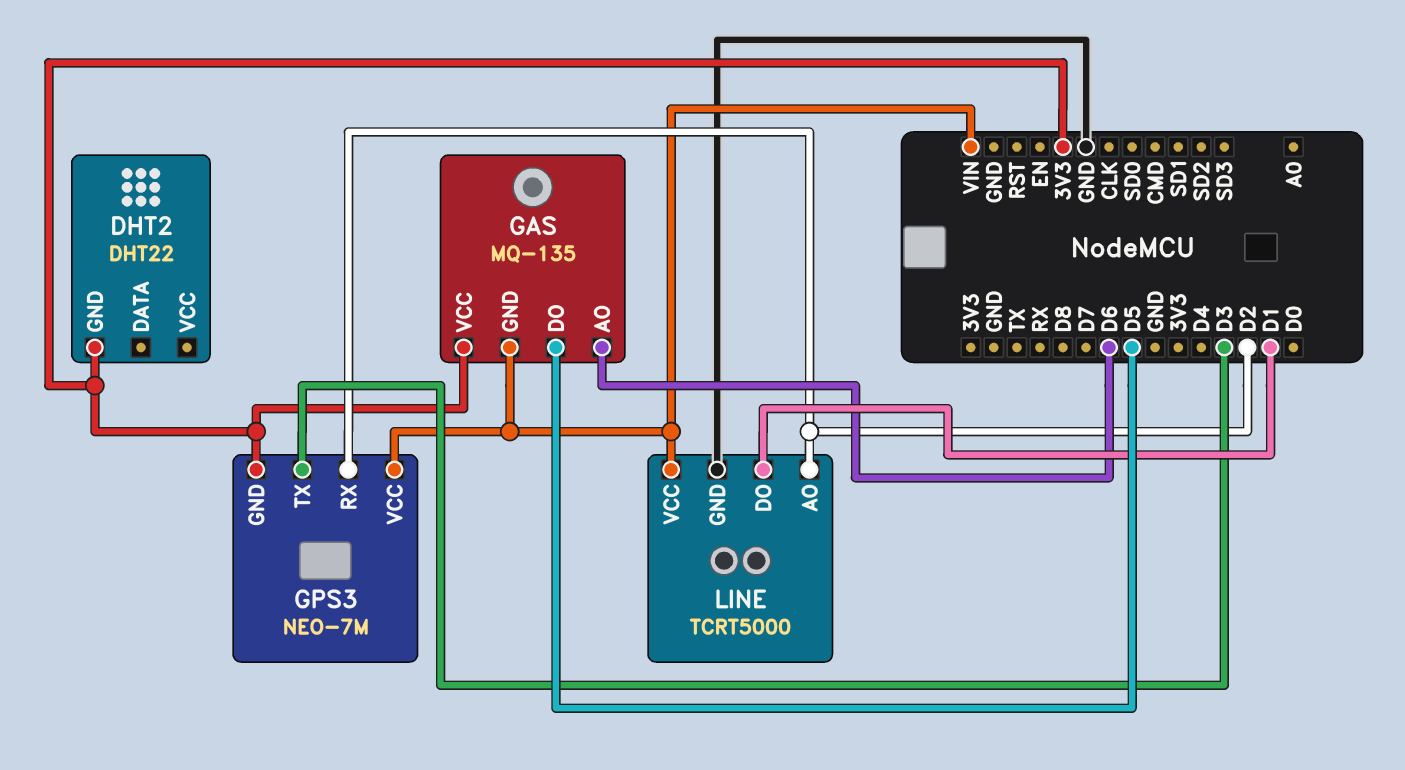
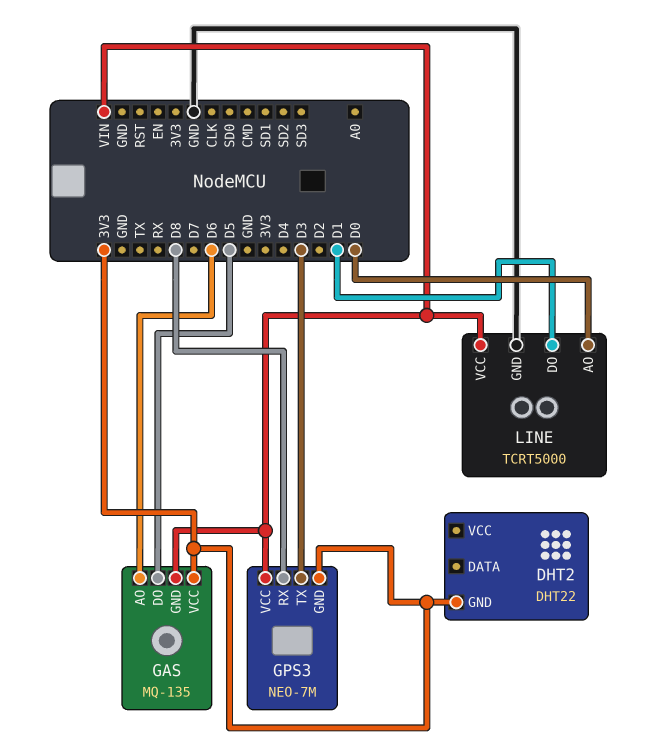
GPS3 pin RX: D2 -> D8
LINE pin AO: D2 -> D0

